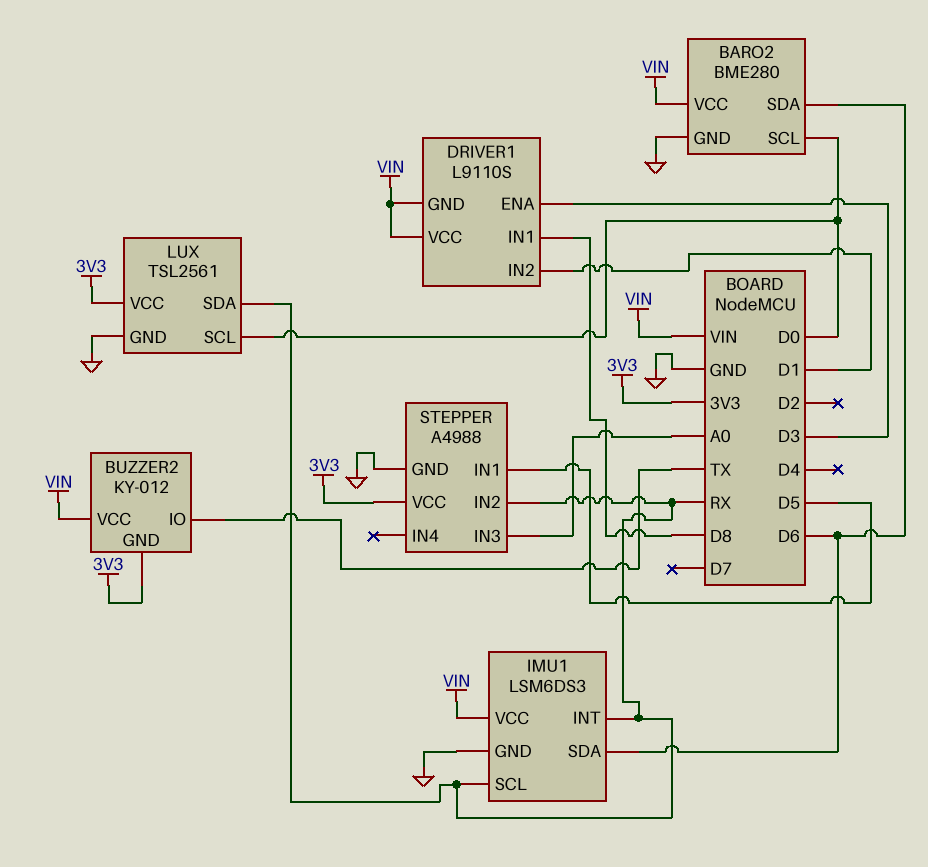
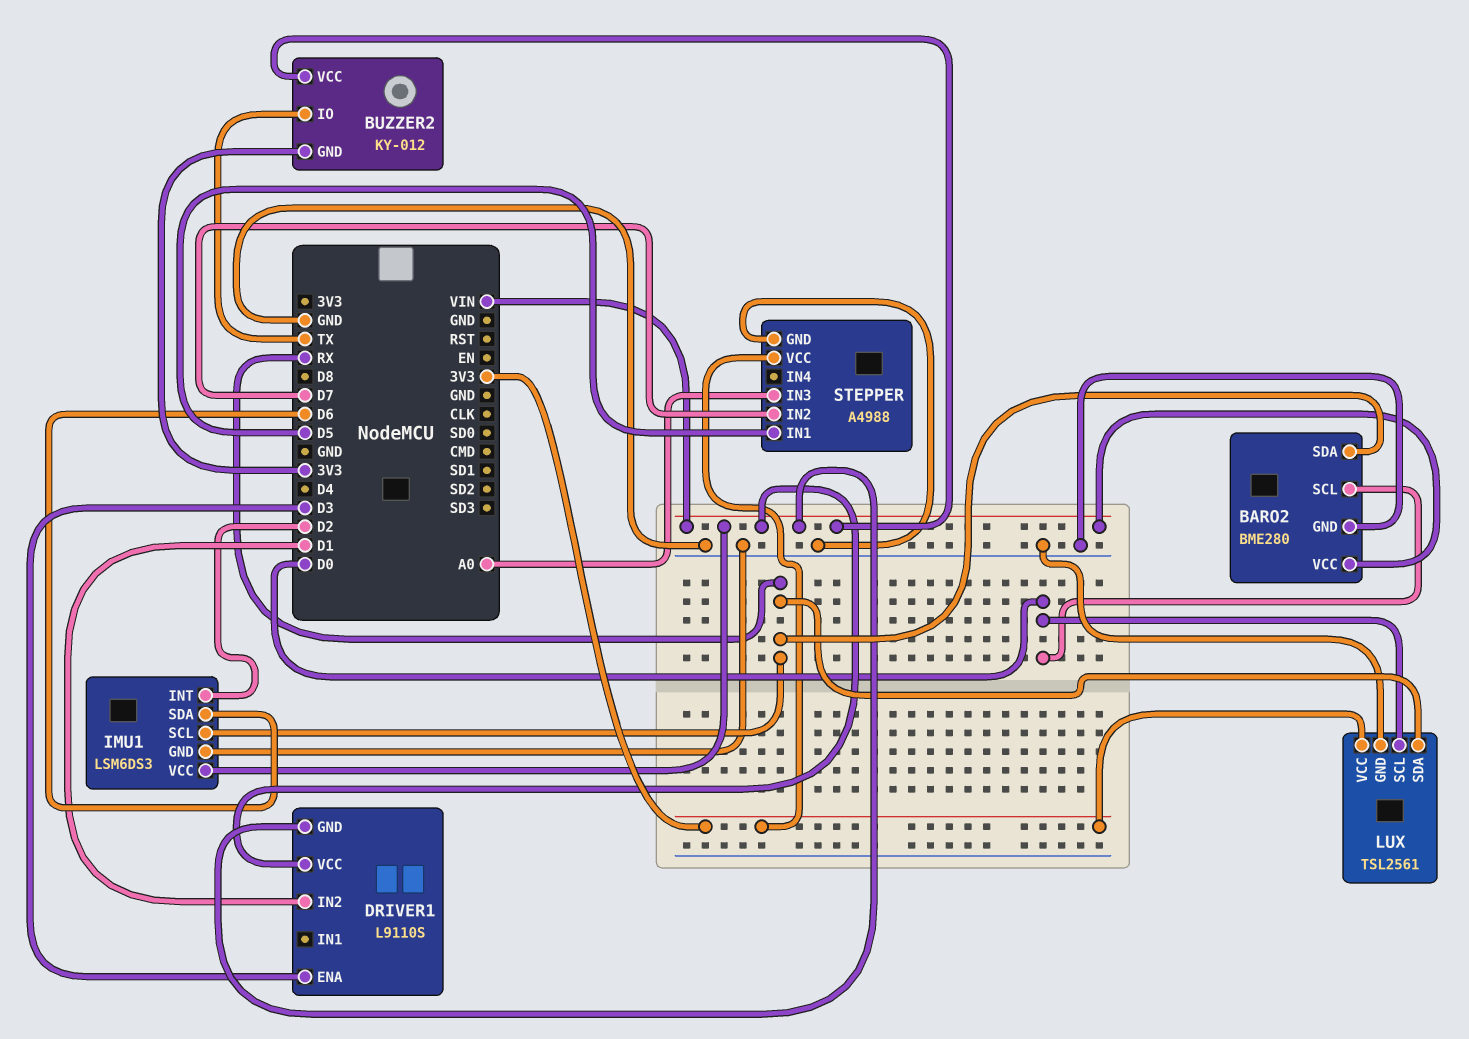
BARO2 pin SDA: D6 -> RX
DRIVER1 pin IN1: D8 -> none
IMU1 pin INT: RX -> D2
STEPPER pin IN2: RX -> D7

